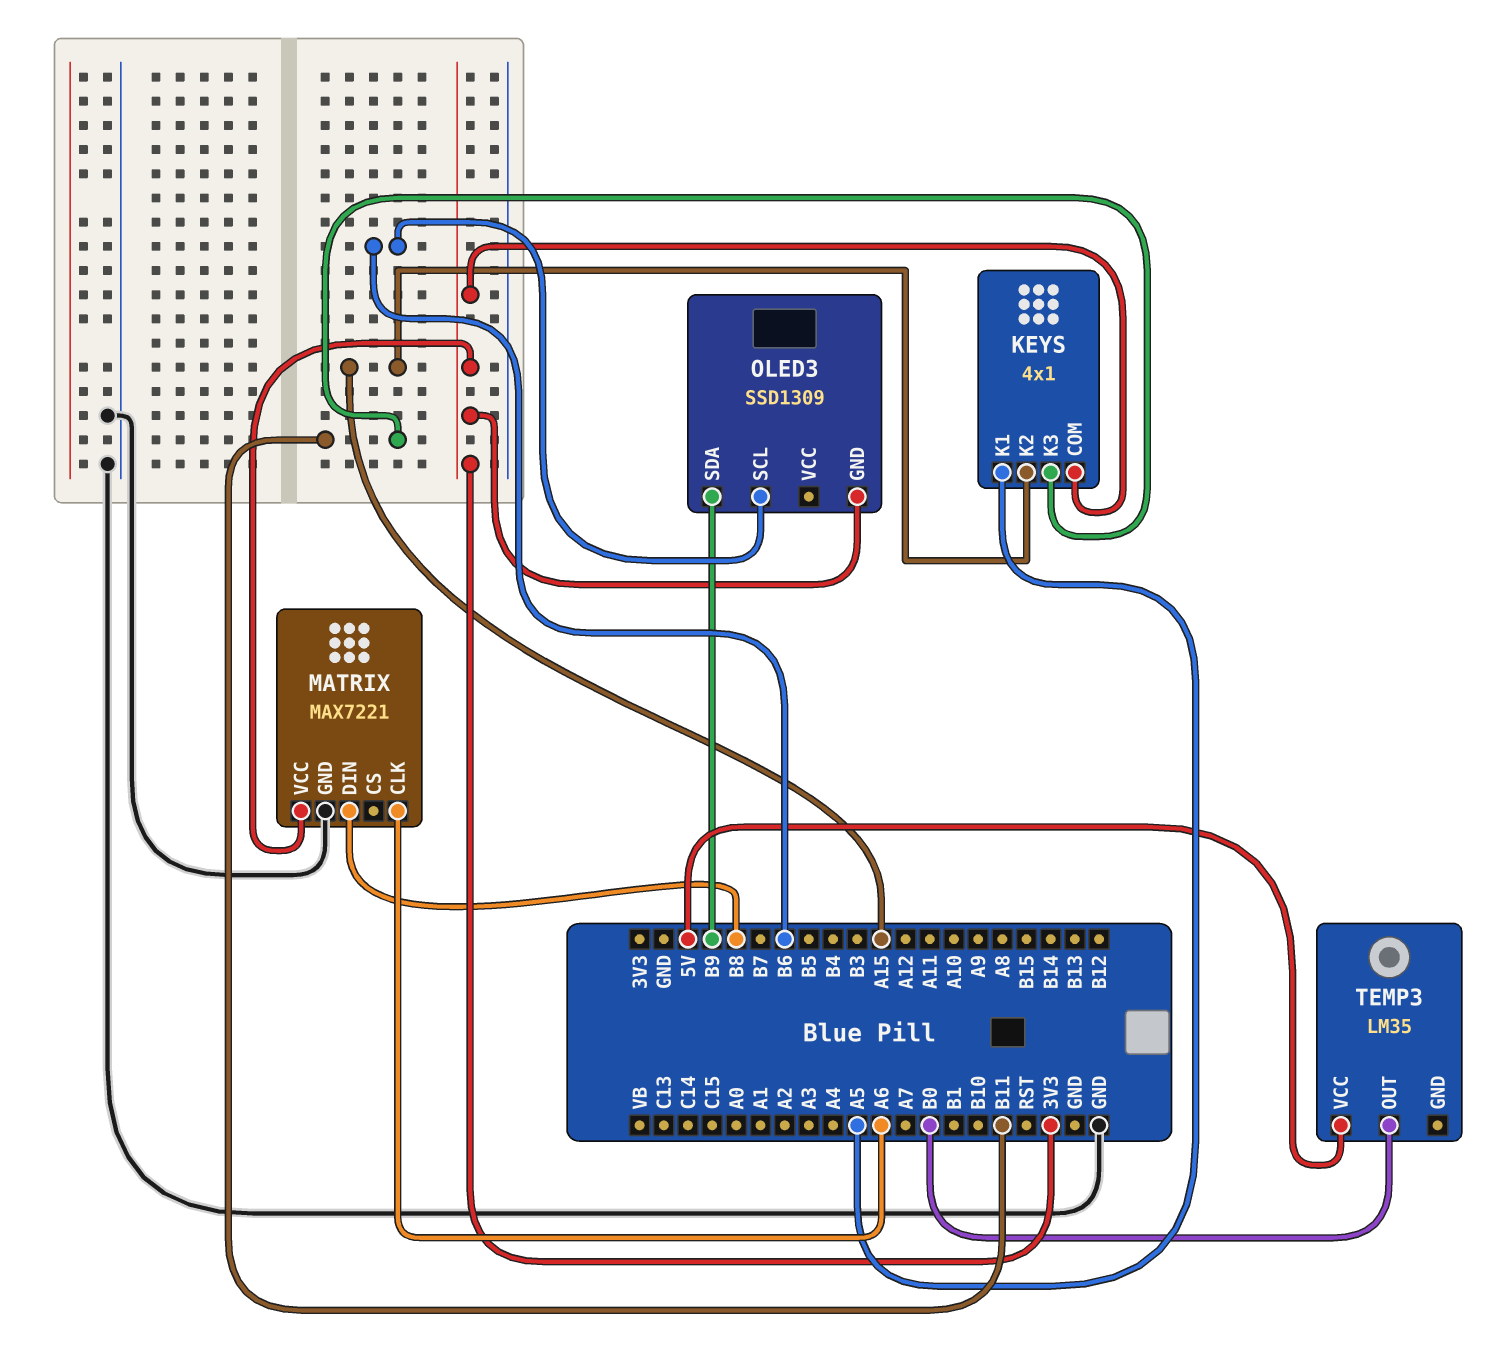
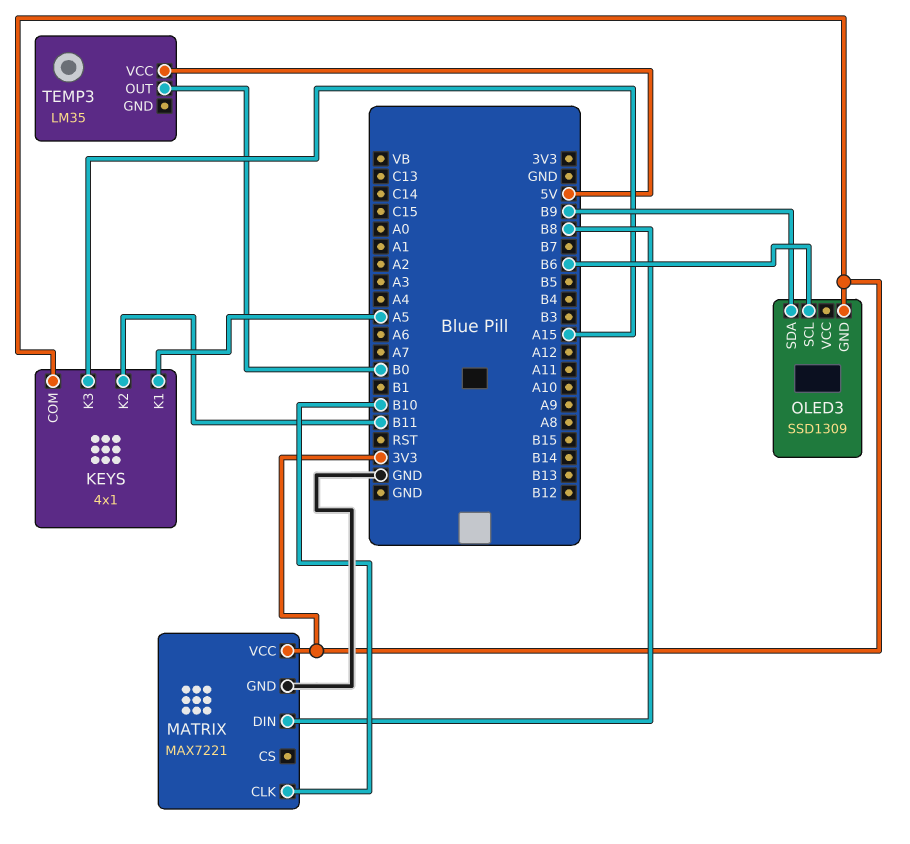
KEYS pin K2: A15 -> B11
KEYS pin K3: B11 -> A15
MATRIX pin CLK: A6 -> B10

